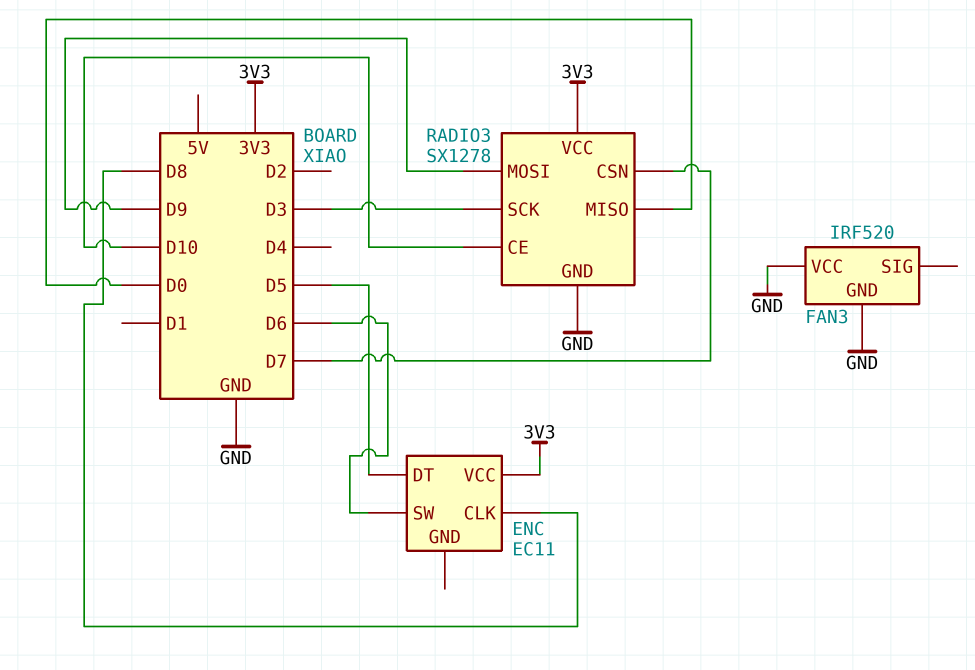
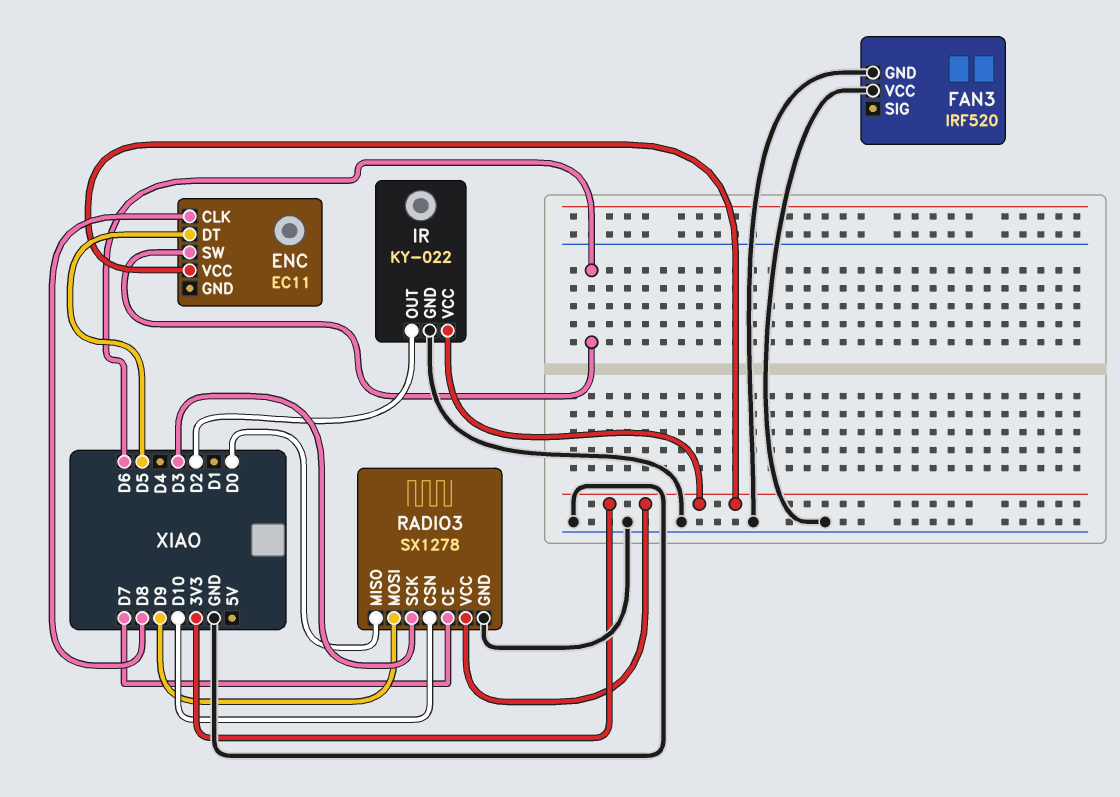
IR: none -> KY-022
IR pin GND: none -> GND
IR pin OUT: none -> D2
IR pin VCC: none -> 3V3
RADIO3 pin CE: D10 -> D7
RADIO3 pin CSN: D7 -> D10

